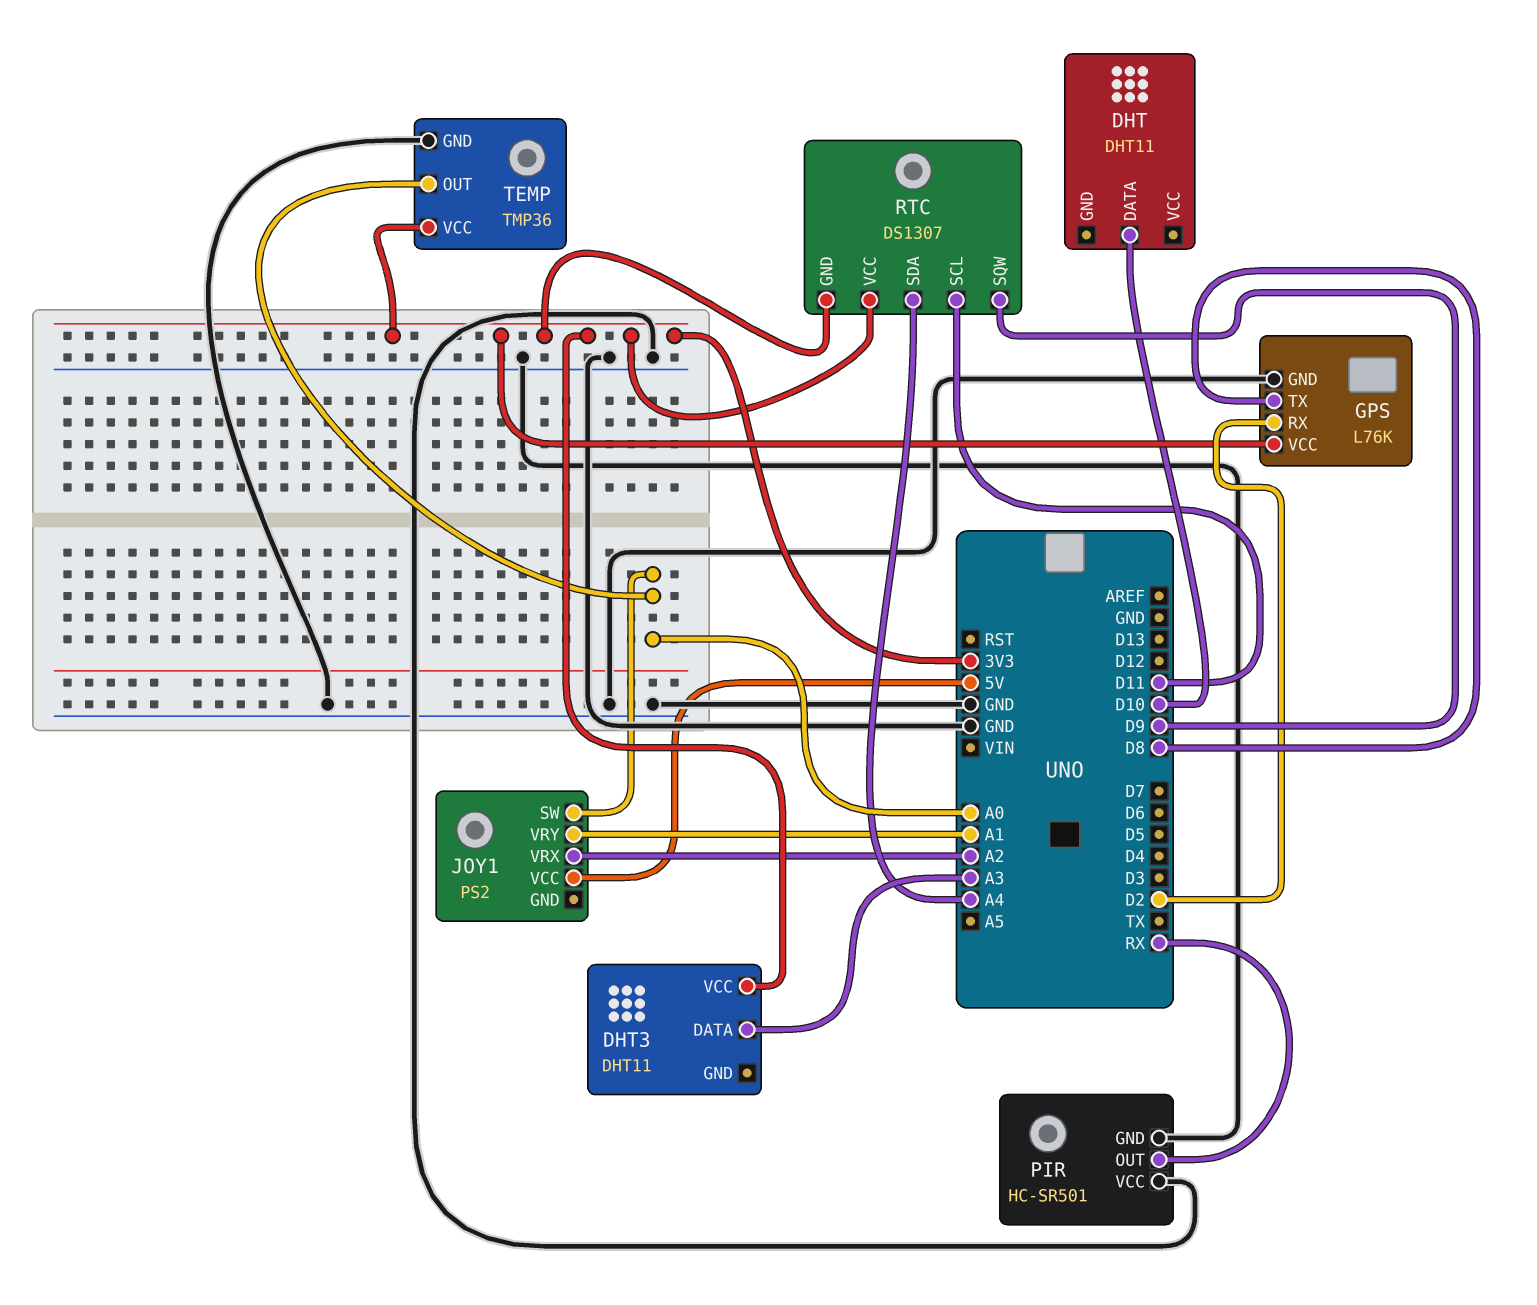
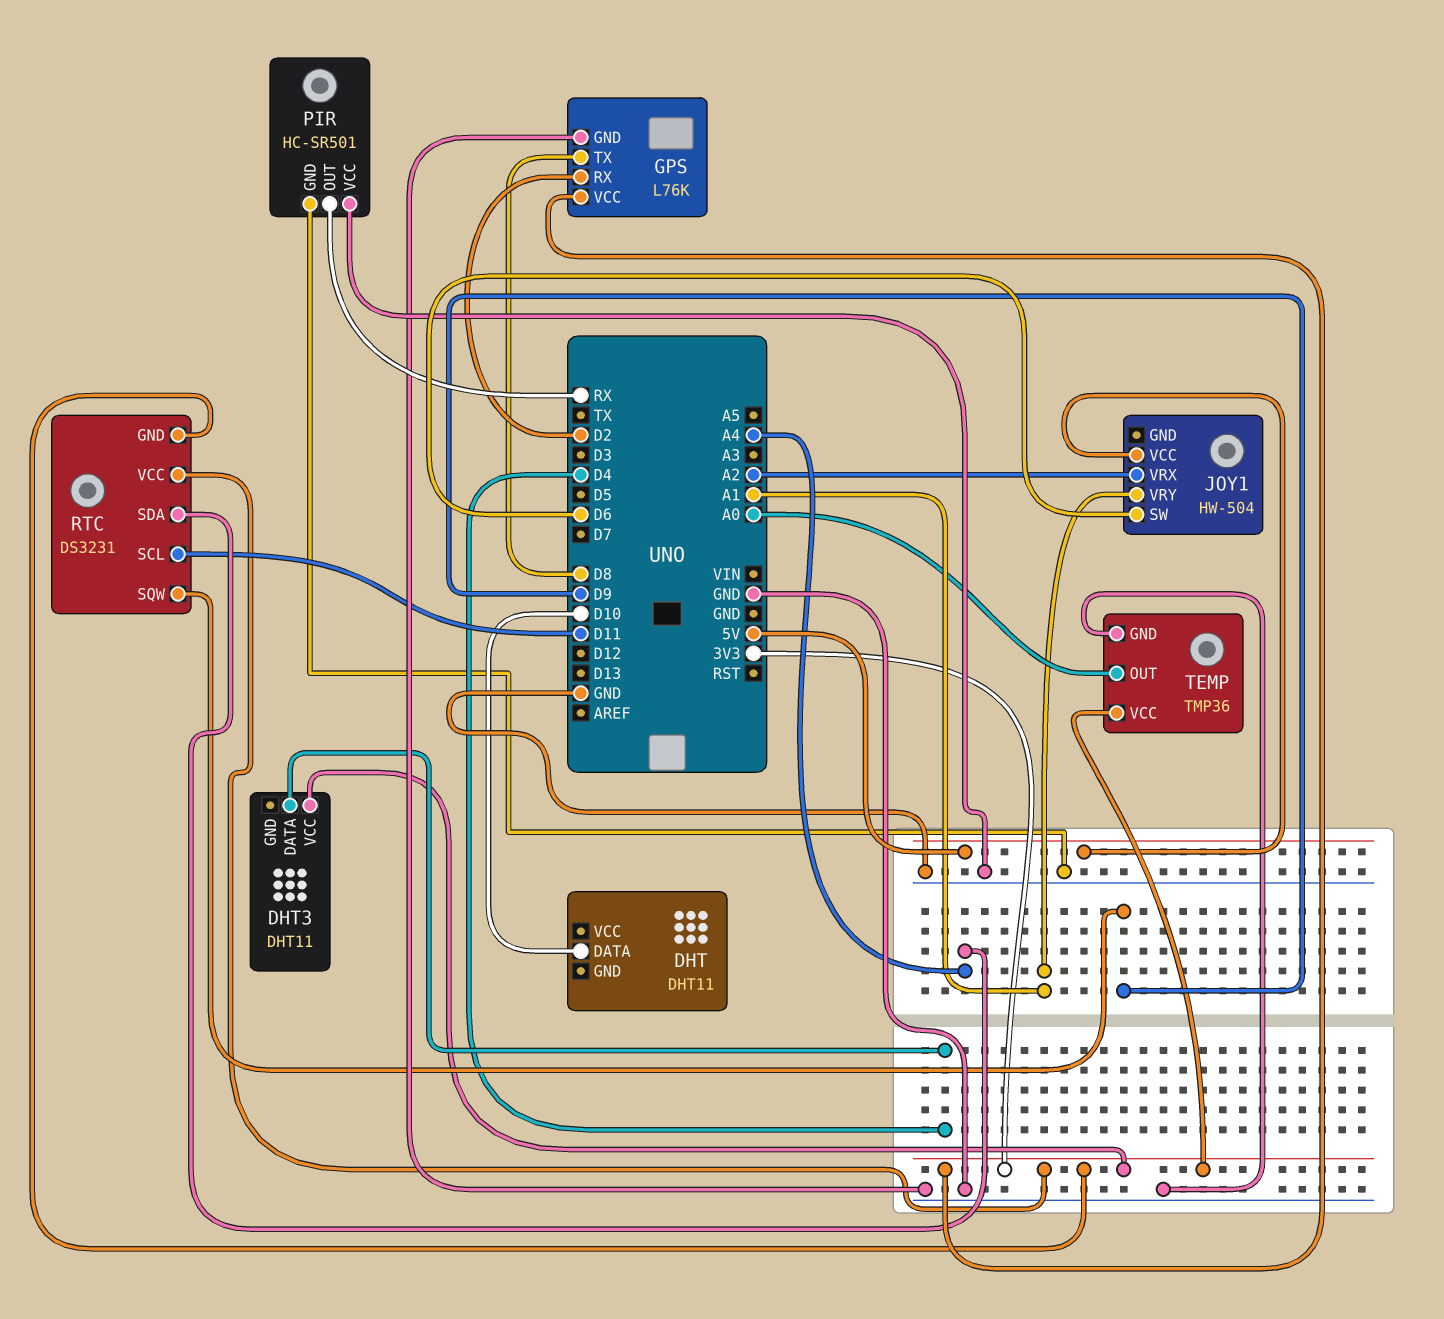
DHT3 pin DATA: A3 -> D4
JOY1: PS2 -> HW-504
JOY1 pin SW: A0 -> D6
RTC: DS1307 -> DS3231

